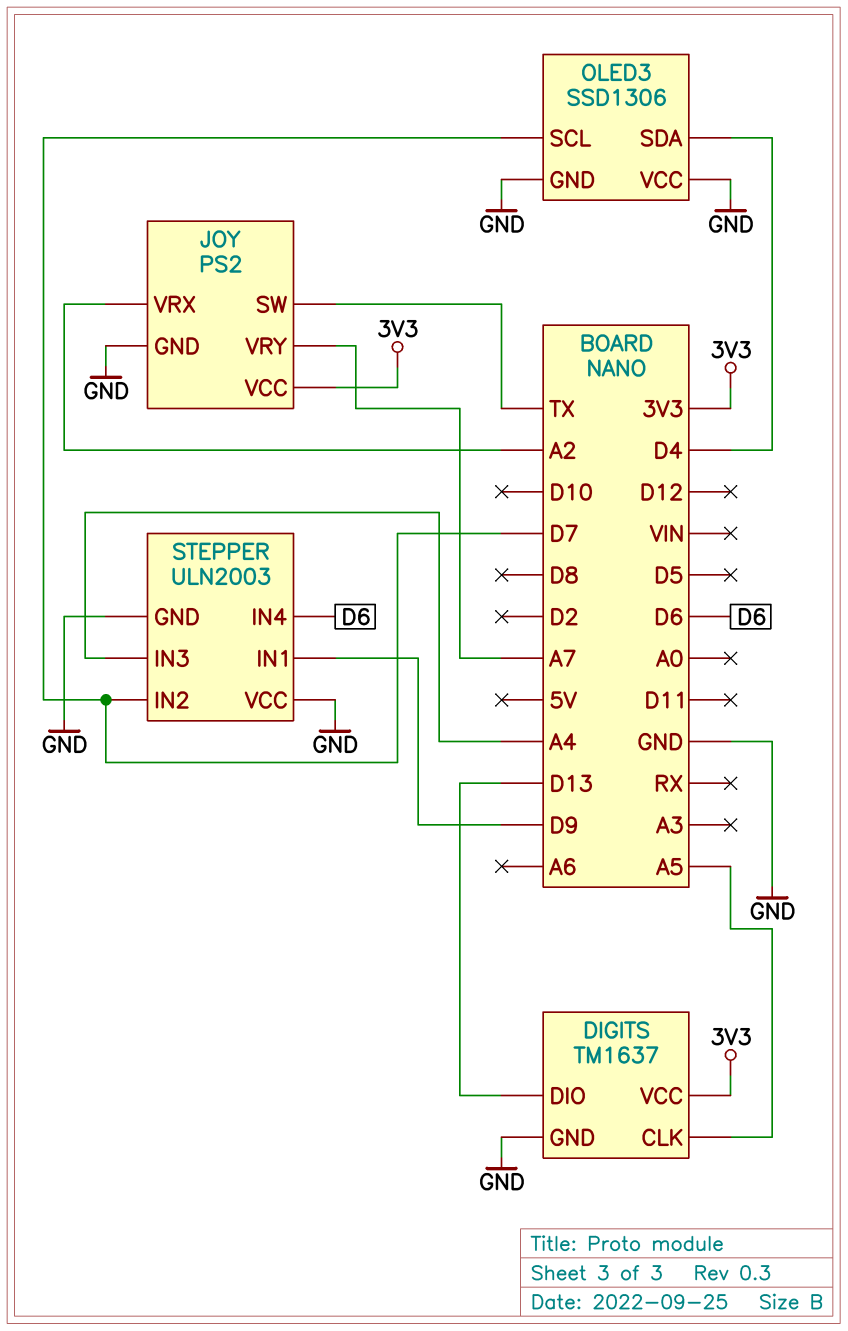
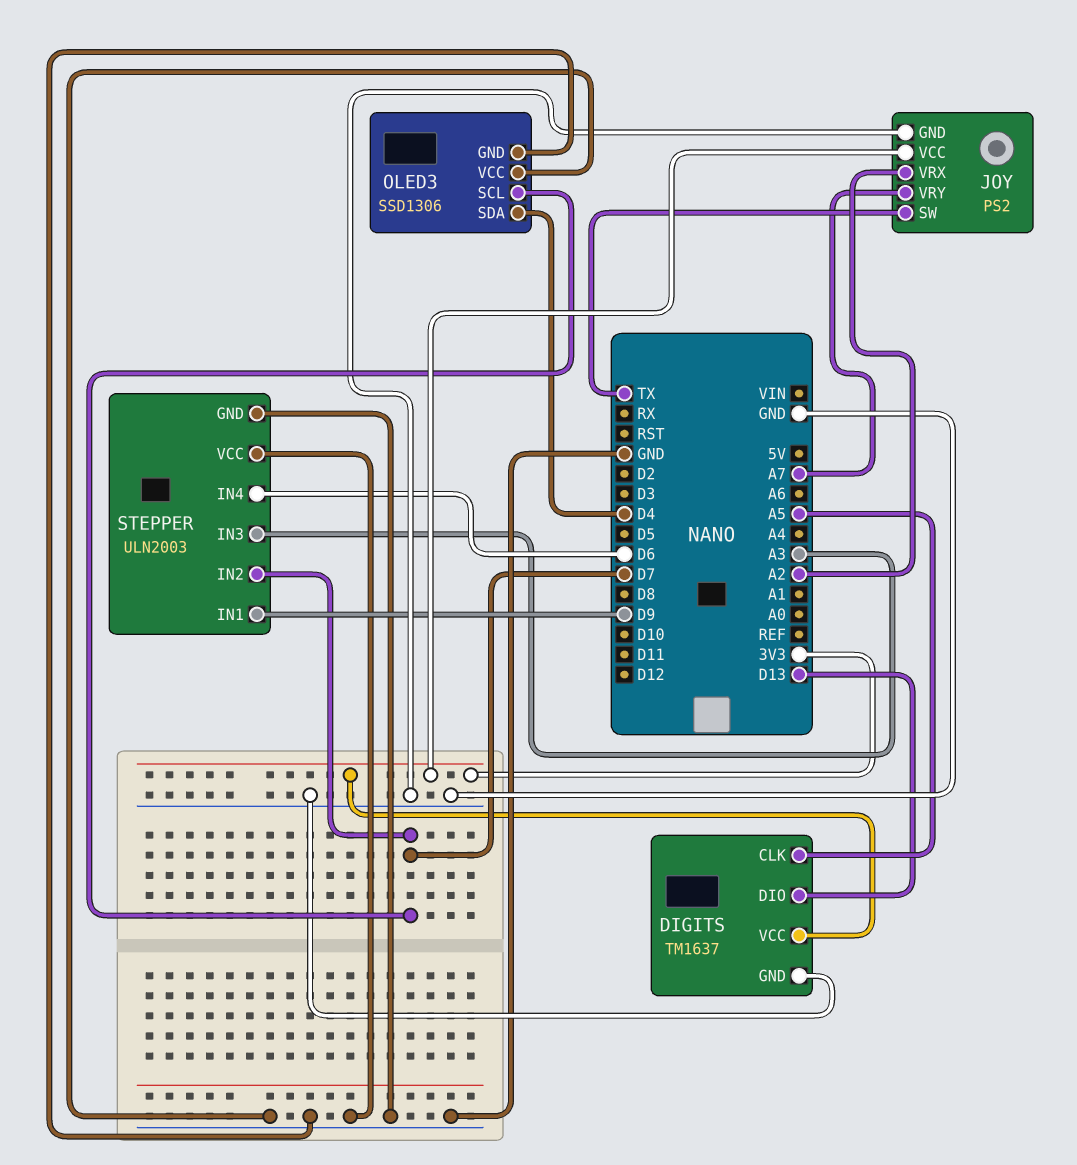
STEPPER pin IN3: A4 -> A3

